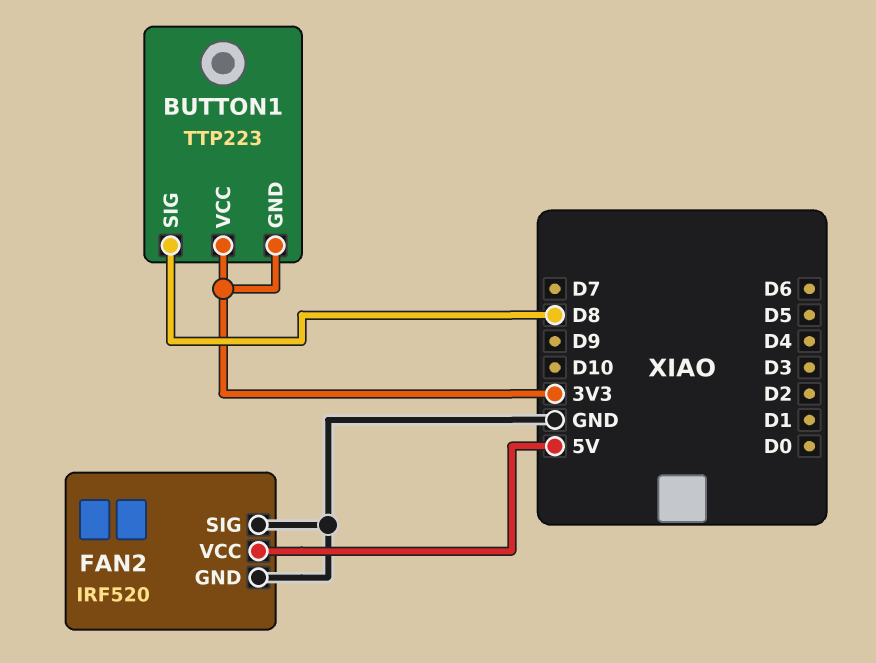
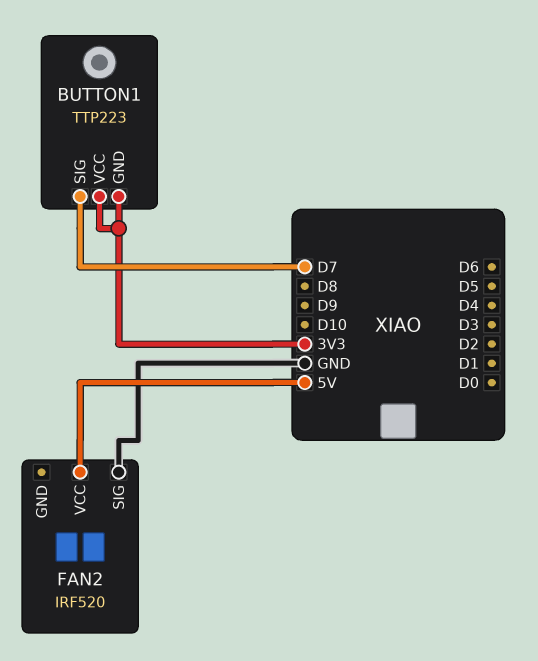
BUTTON1 pin SIG: D8 -> D7
FAN2 pin GND: GND -> none

